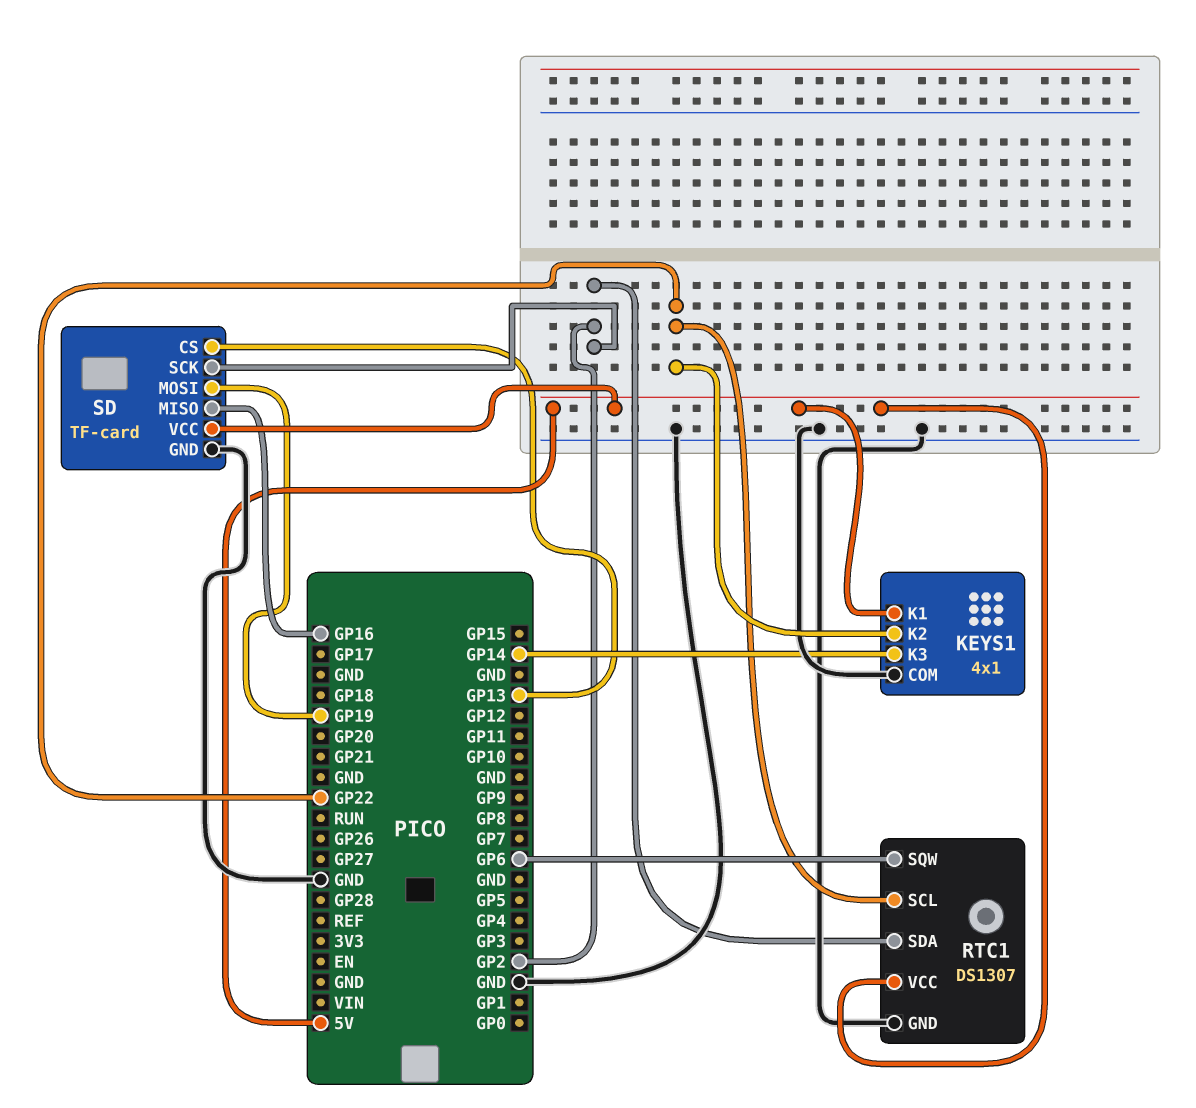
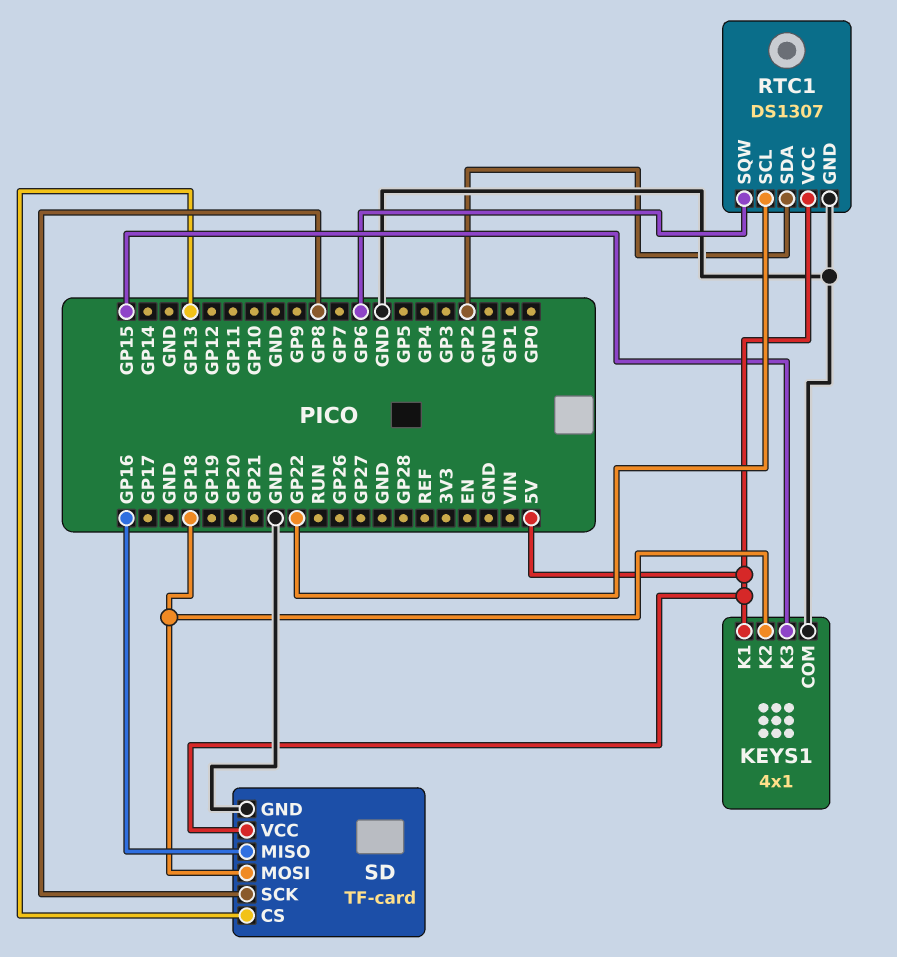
KEYS1 pin K2: GP22 -> GP18
KEYS1 pin K3: GP14 -> GP15
SD pin MOSI: GP19 -> GP18
SD pin SCK: GP2 -> GP8

